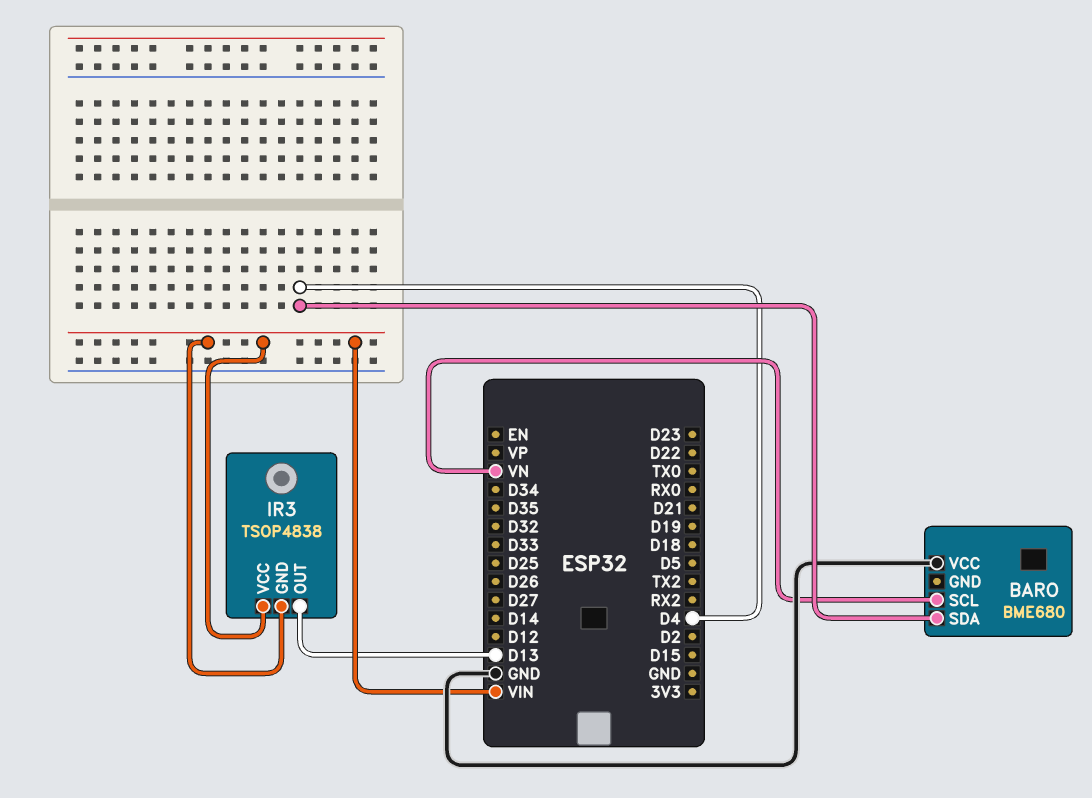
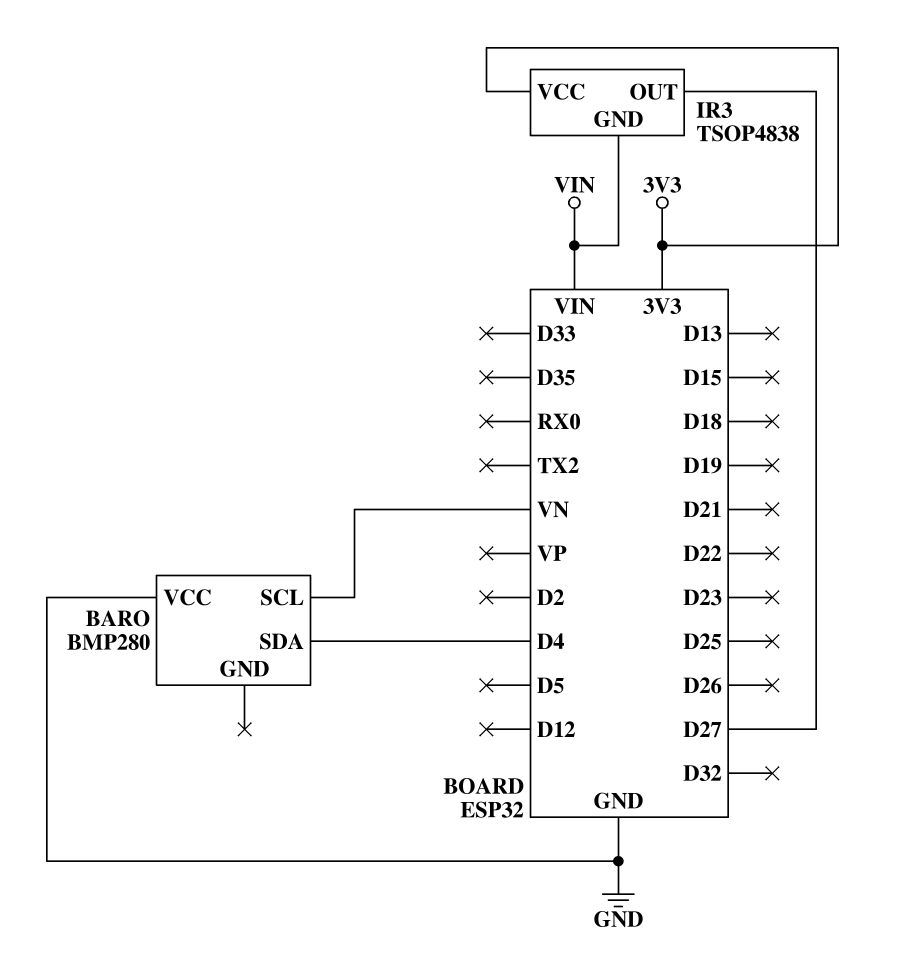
BARO: BME680 -> BMP280
IR3 pin OUT: D13 -> D27
IR3 pin VCC: VIN -> 3V3

